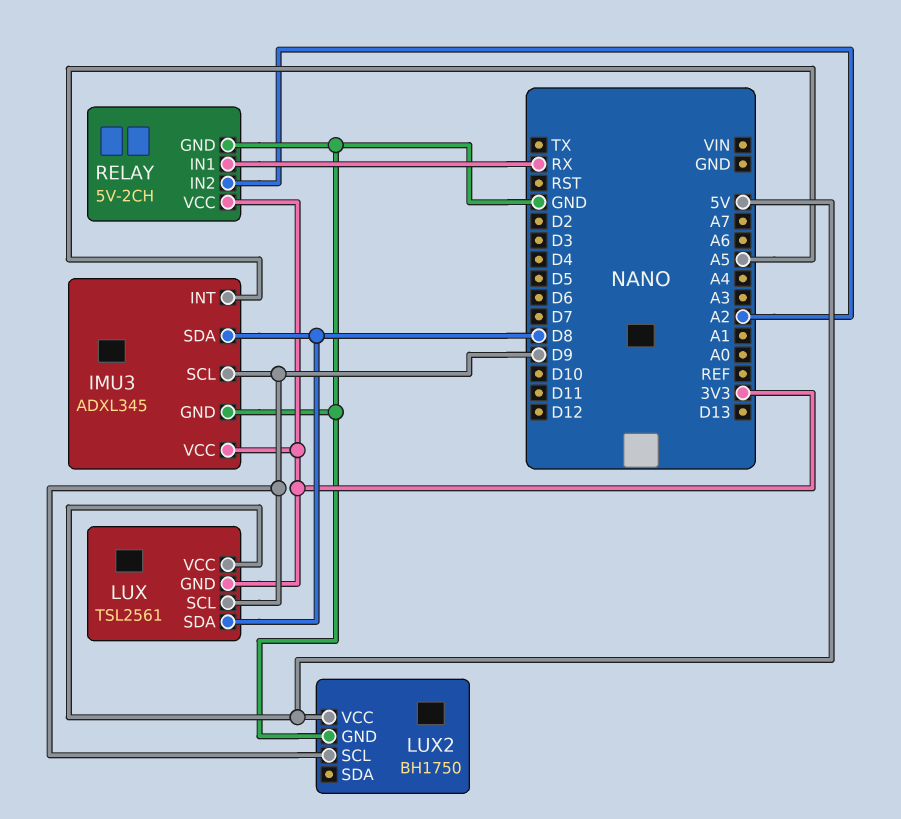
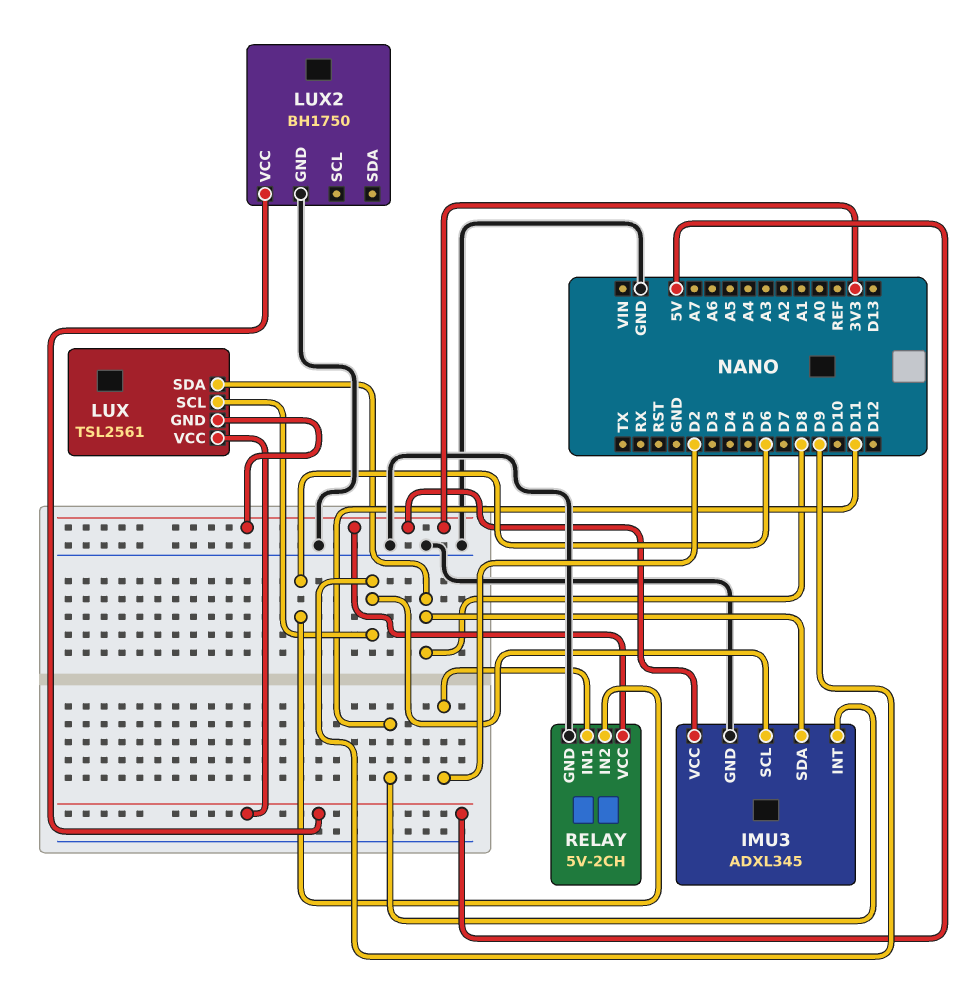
IMU3 pin INT: A5 -> D11
LUX2 pin SCL: D9 -> none
RELAY pin IN1: RX -> D2
RELAY pin IN2: A2 -> D6

